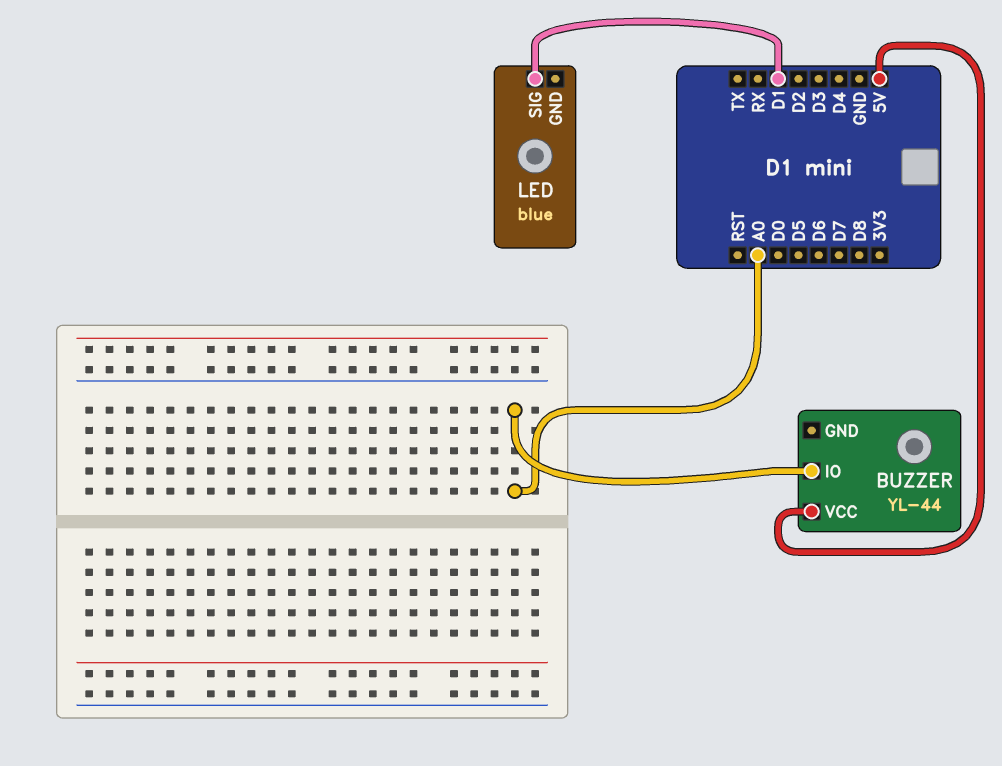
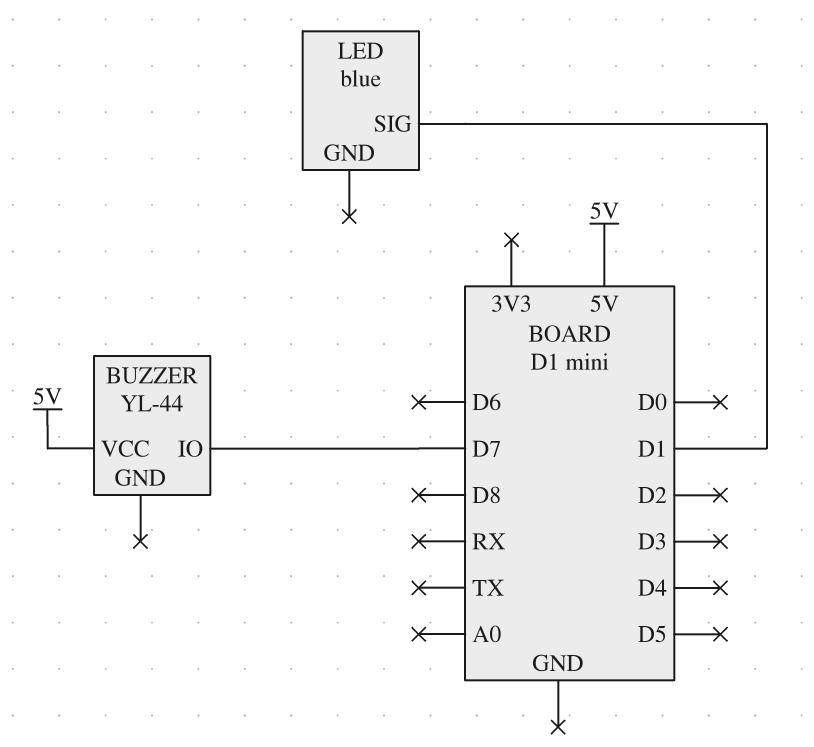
BUZZER pin IO: A0 -> D7

